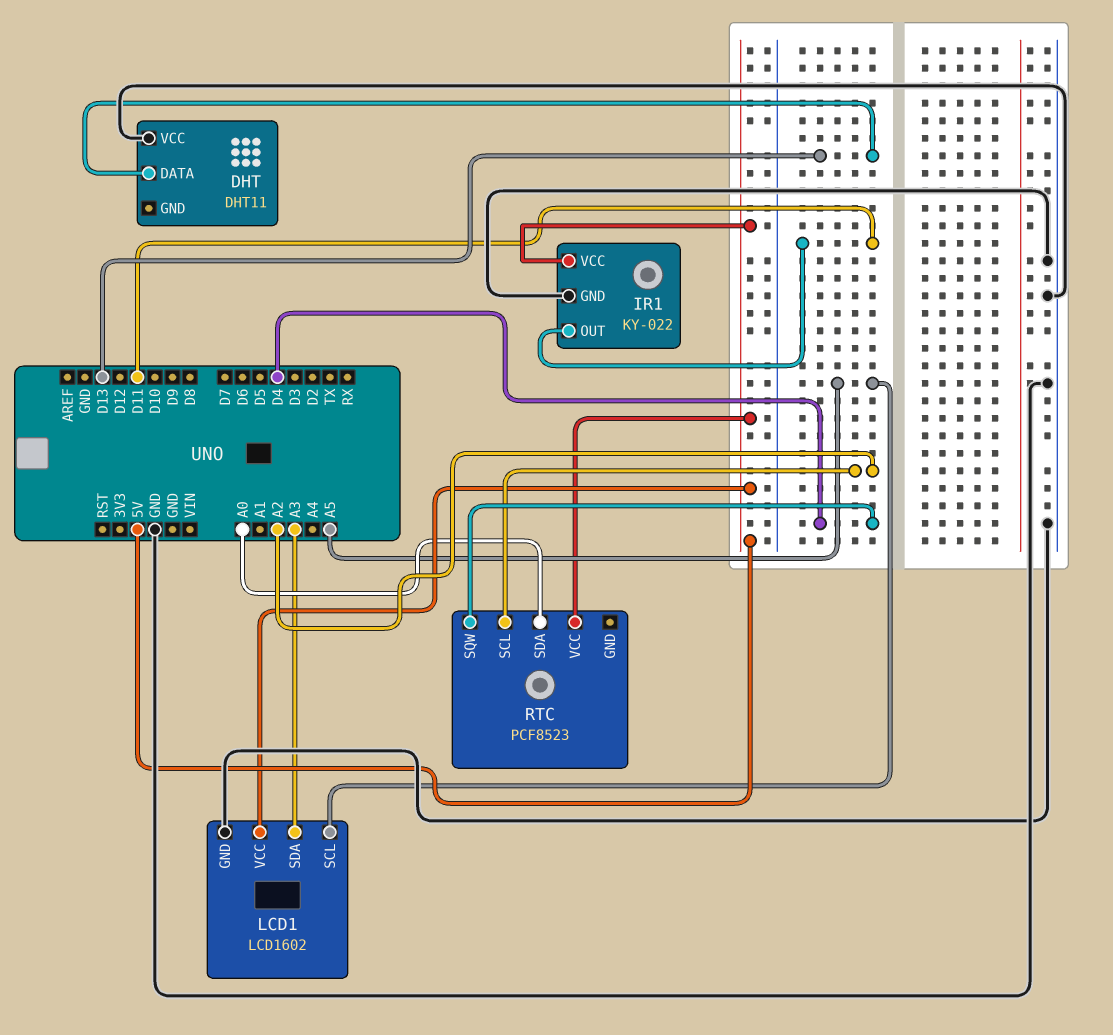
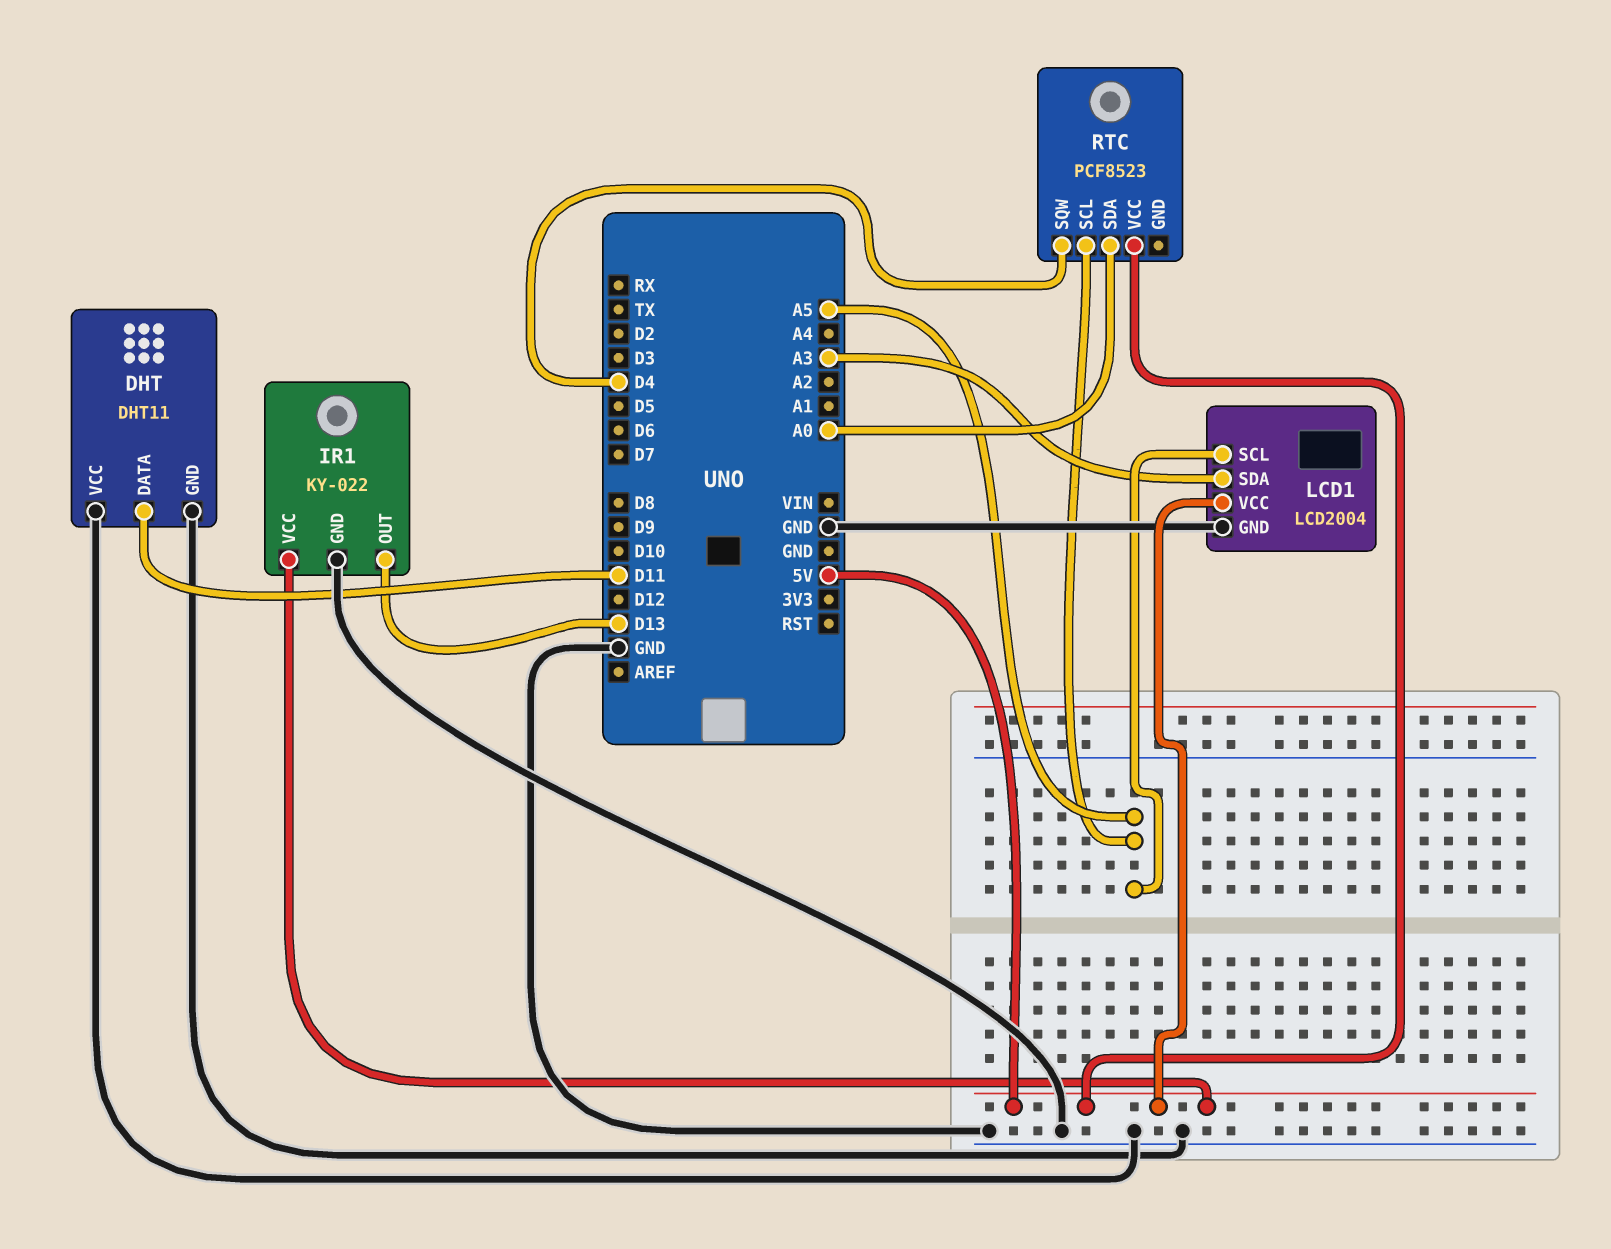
DHT pin DATA: D13 -> D11
DHT pin GND: none -> GND
IR1 pin OUT: D11 -> D13
LCD1: LCD1602 -> LCD2004
RTC pin SCL: A2 -> A5

